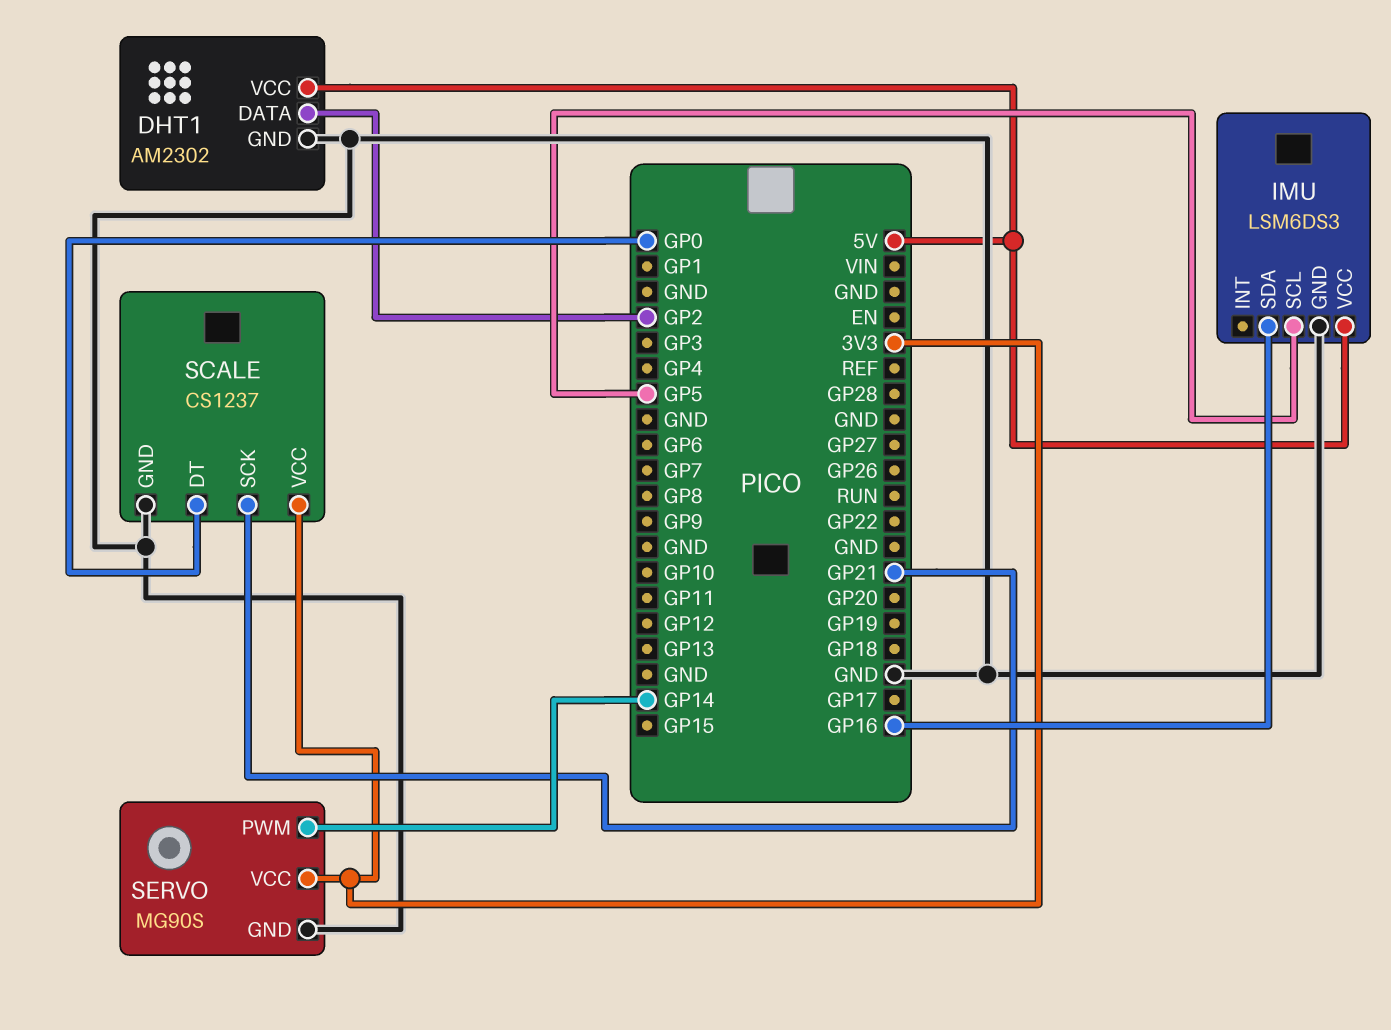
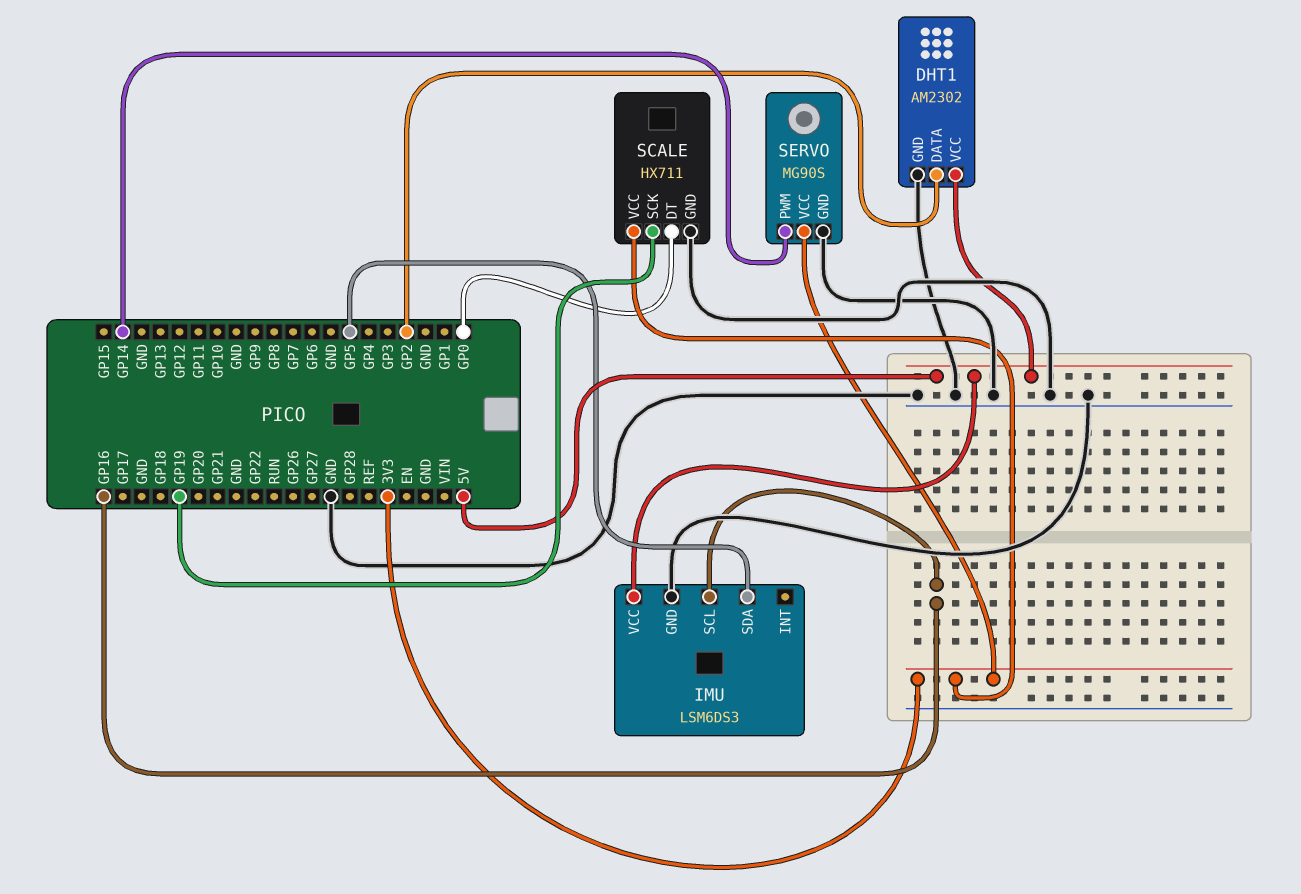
IMU pin SCL: GP5 -> GP16
IMU pin SDA: GP16 -> GP5
SCALE: CS1237 -> HX711
SCALE pin SCK: GP21 -> GP19

